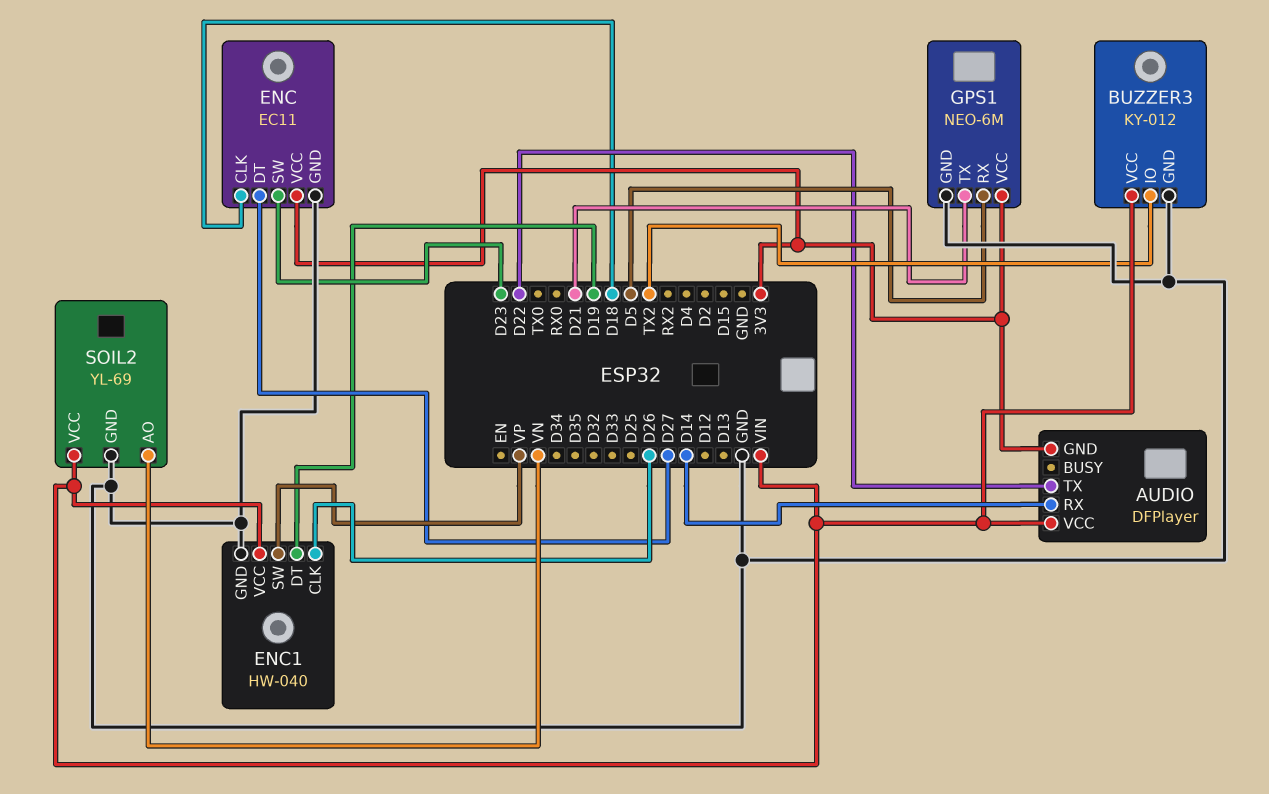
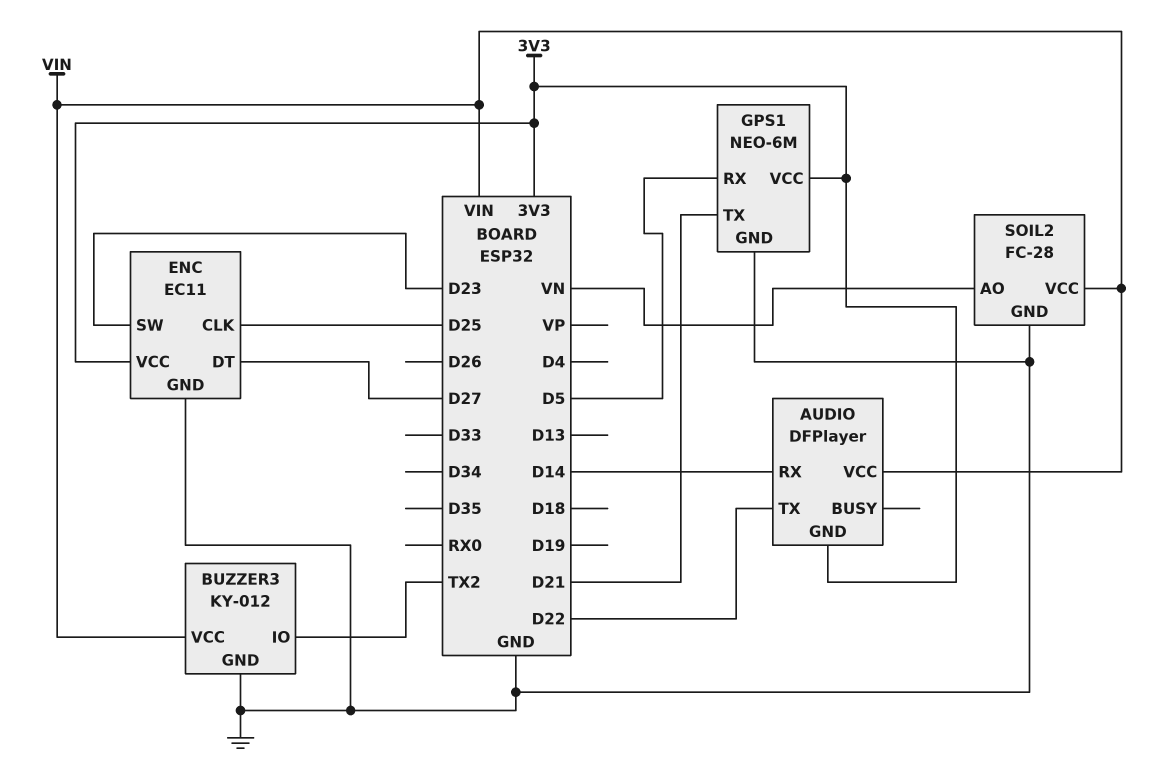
ENC pin CLK: D18 -> D25
ENC1: HW-040 -> none
ENC1 pin CLK: D26 -> none
ENC1 pin DT: D19 -> none
ENC1 pin GND: GND -> none
ENC1 pin SW: VP -> none
ENC1 pin VCC: VIN -> none
SOIL2: YL-69 -> FC-28

